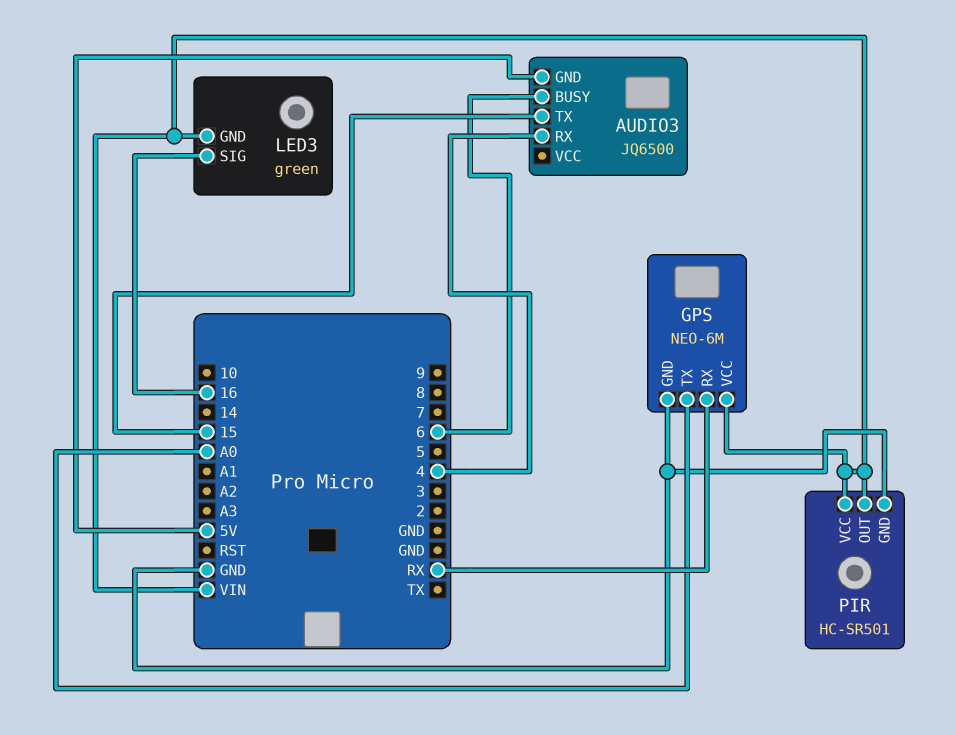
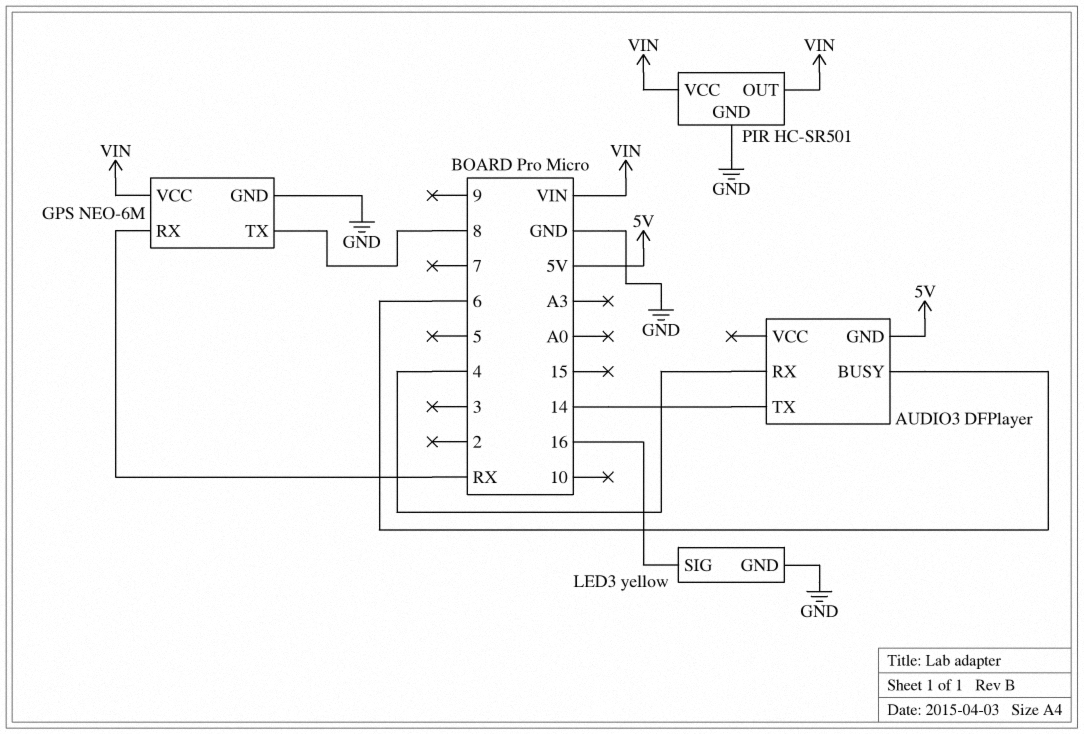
AUDIO3: JQ6500 -> DFPlayer
AUDIO3 pin TX: 15 -> 14
GPS pin TX: A0 -> 8
LED3: green -> yellow
LED3 pin GND: VIN -> GND

